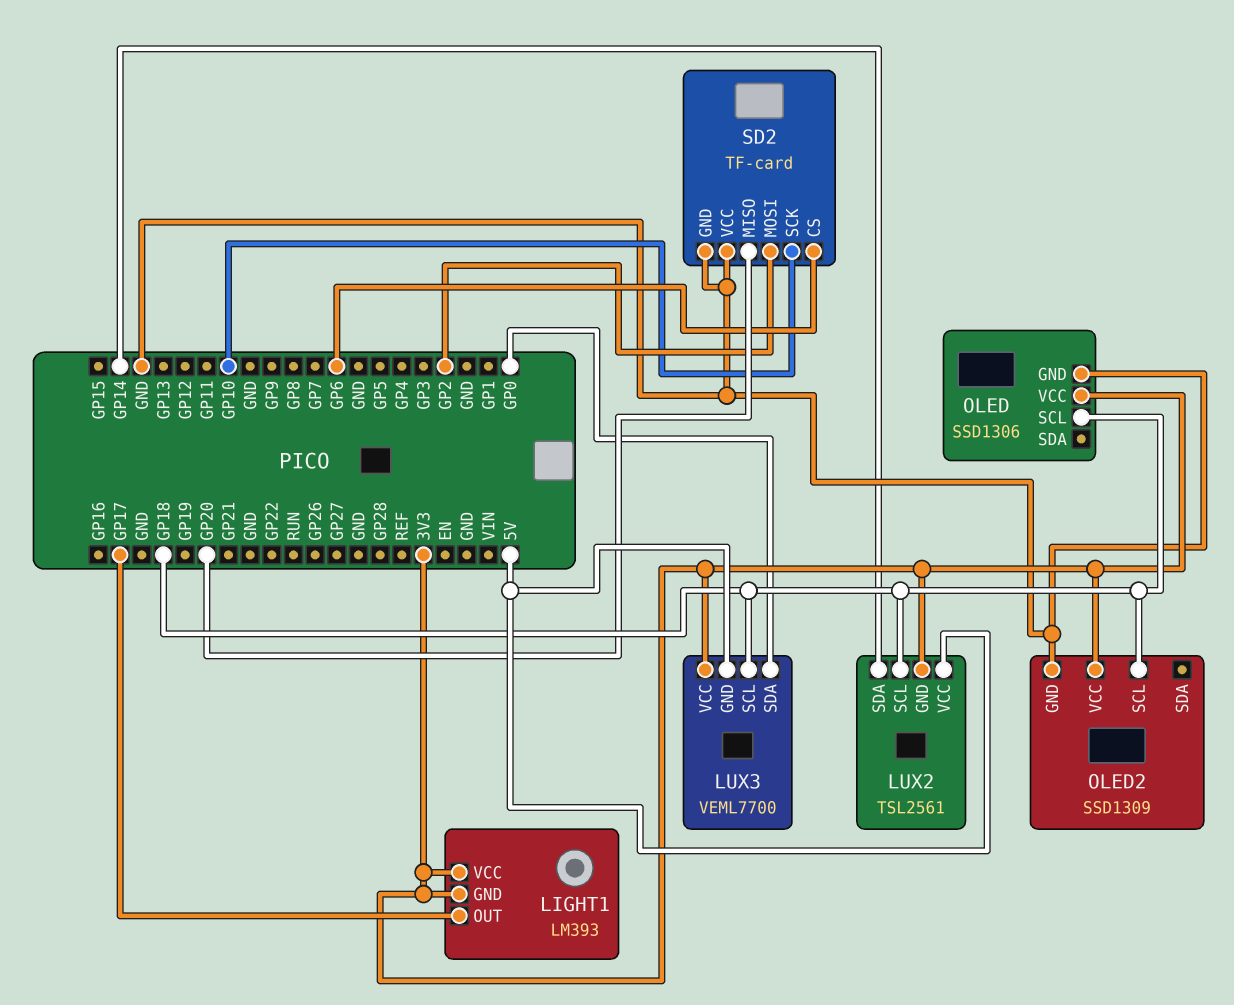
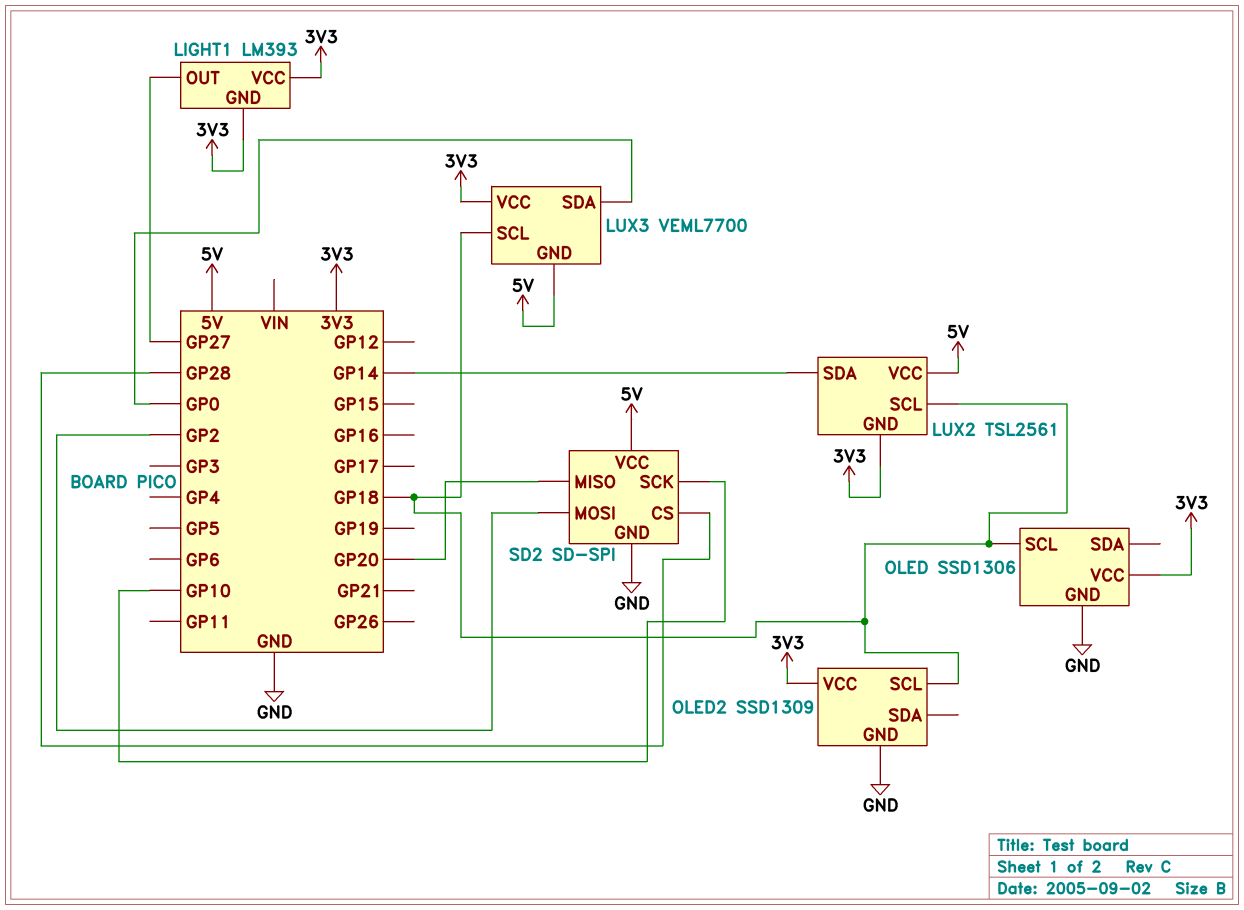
LIGHT1 pin OUT: GP17 -> GP27
SD2: TF-card -> SD-SPI
SD2 pin CS: GP6 -> GP28
SD2 pin VCC: GND -> 5V

